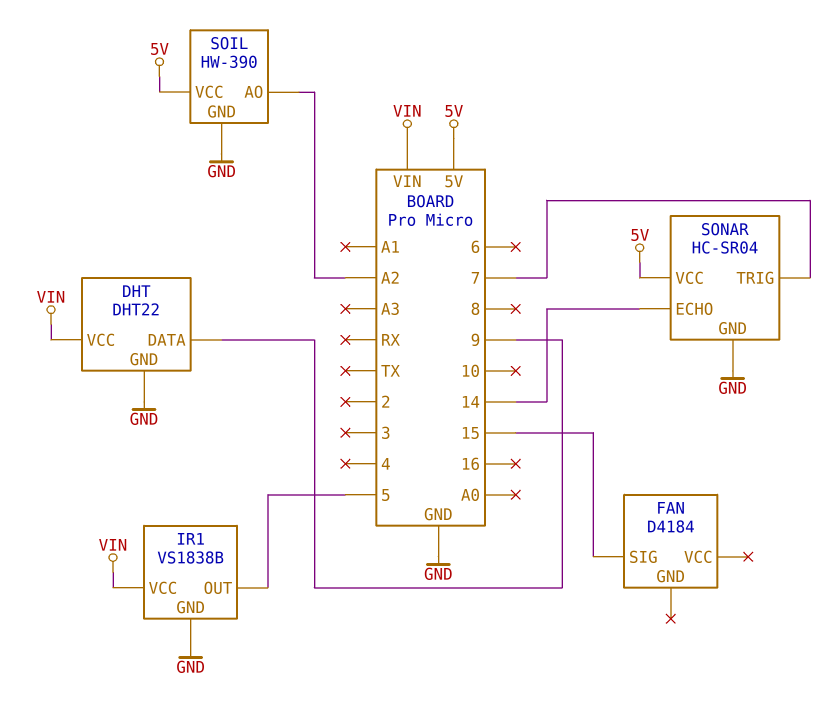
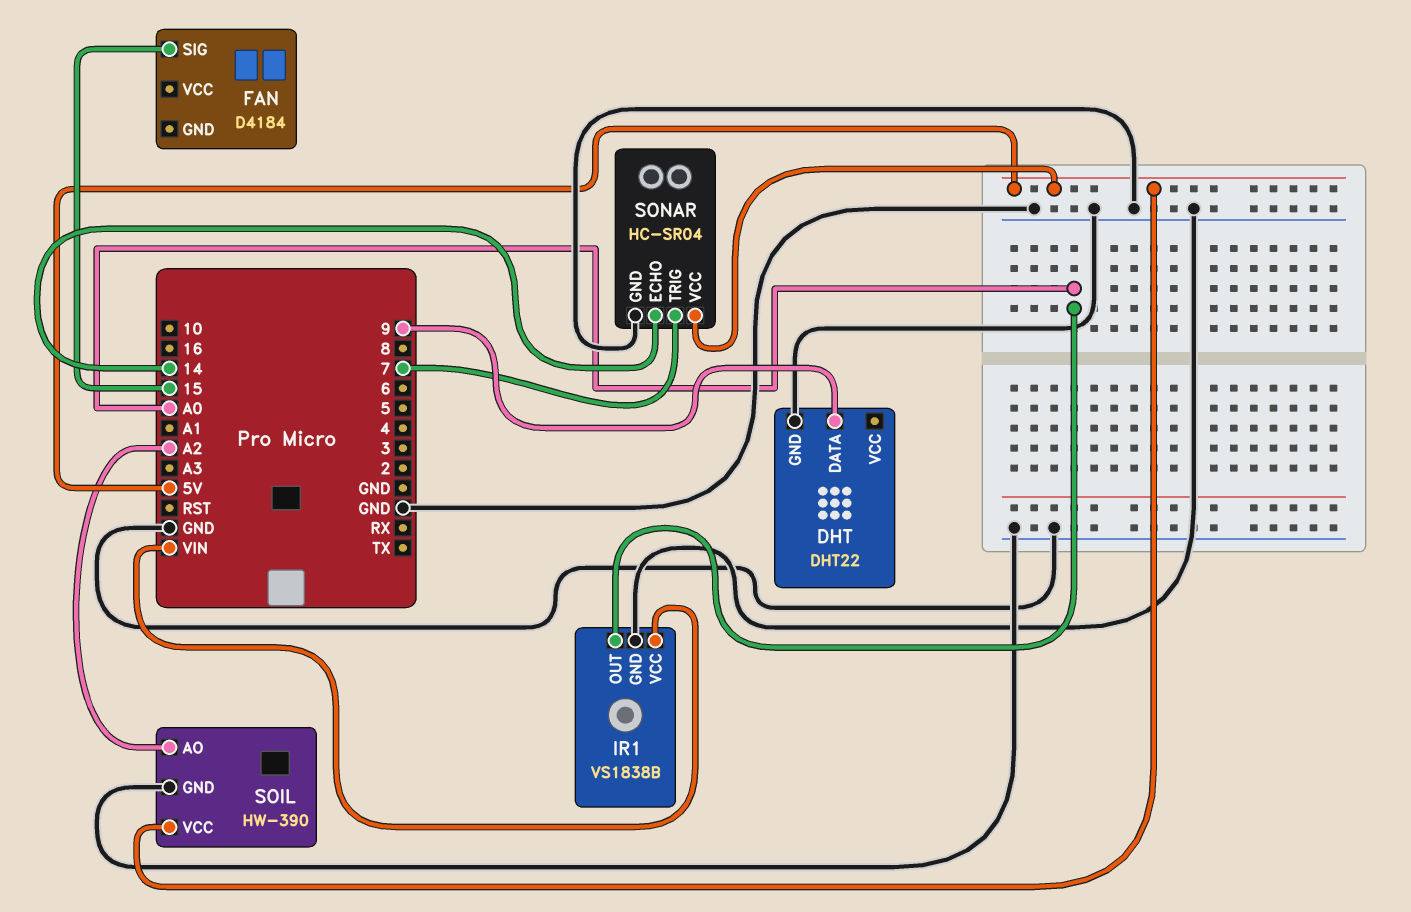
DHT pin VCC: VIN -> none
IR1 pin OUT: 5 -> A0

